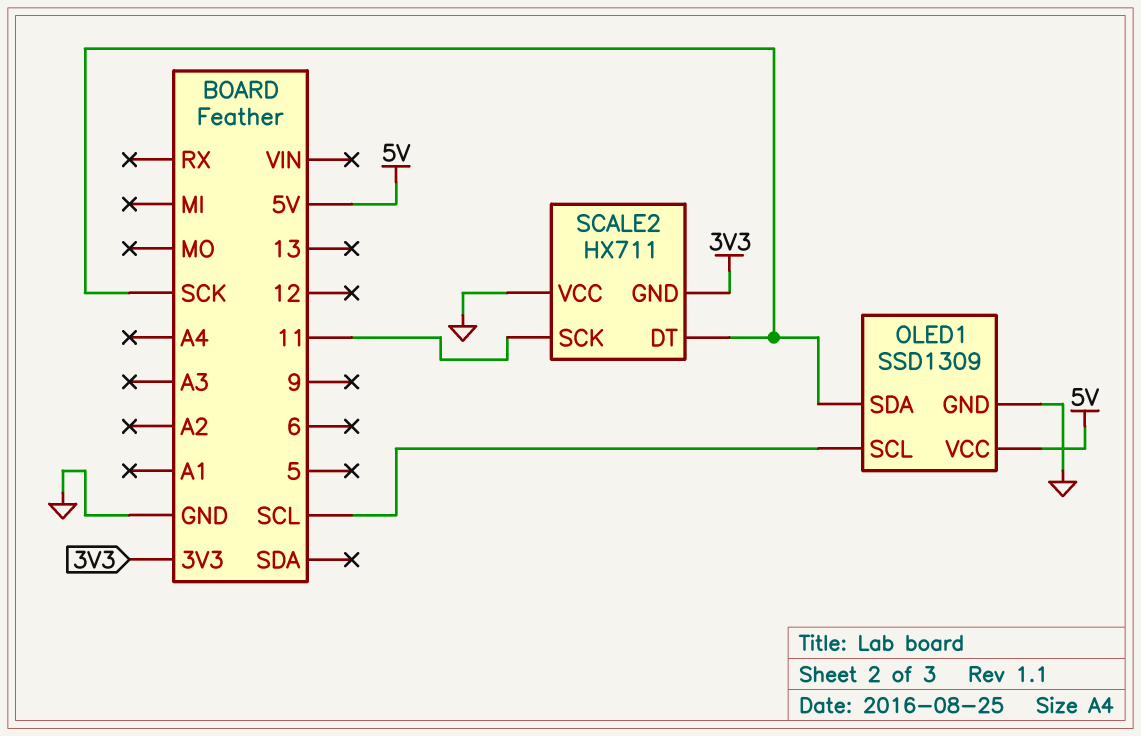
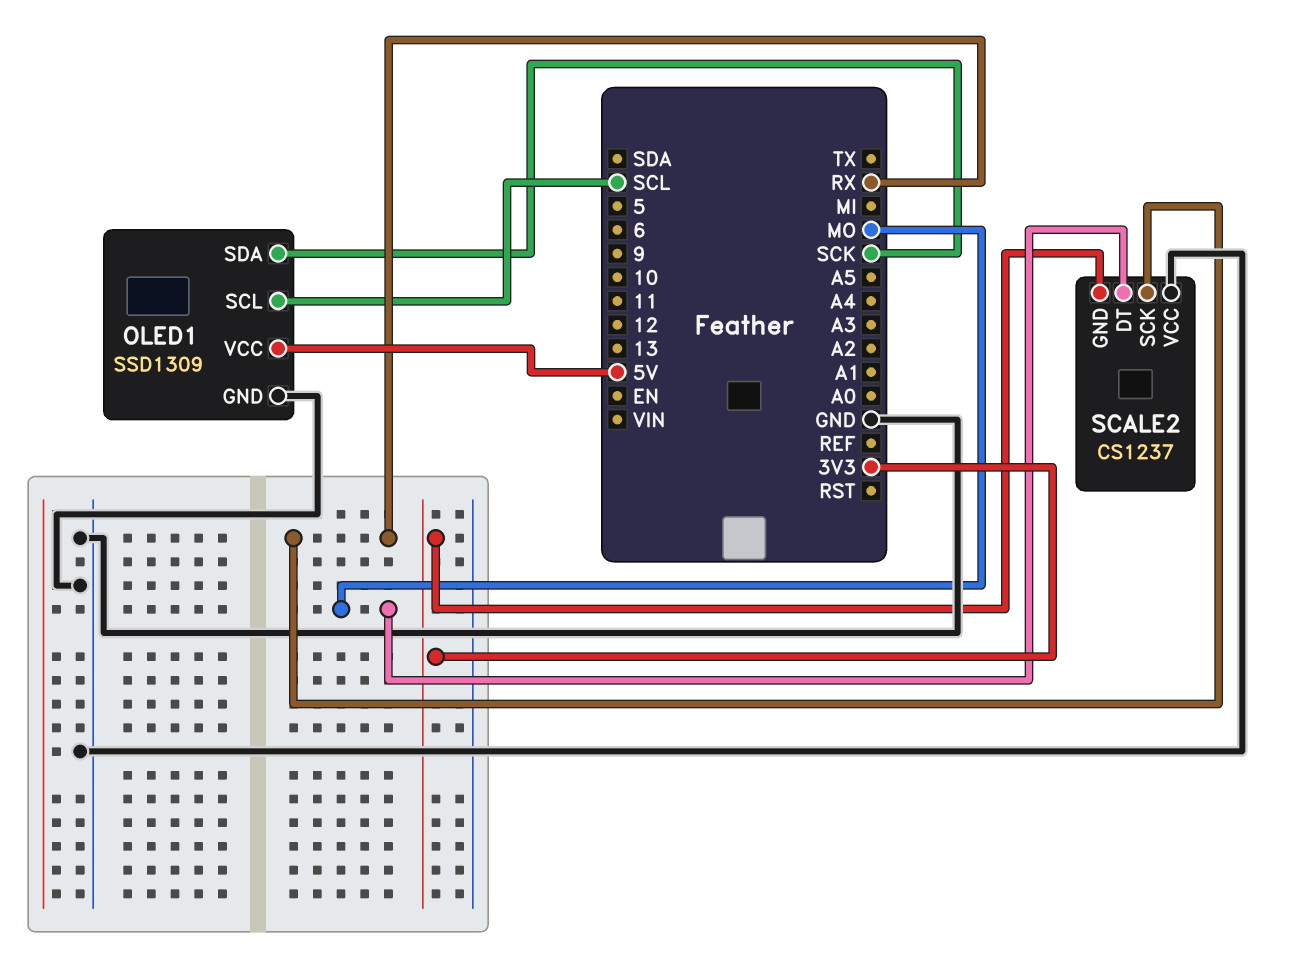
SCALE2: HX711 -> CS1237
SCALE2 pin DT: SCK -> MO
SCALE2 pin SCK: 11 -> RX

